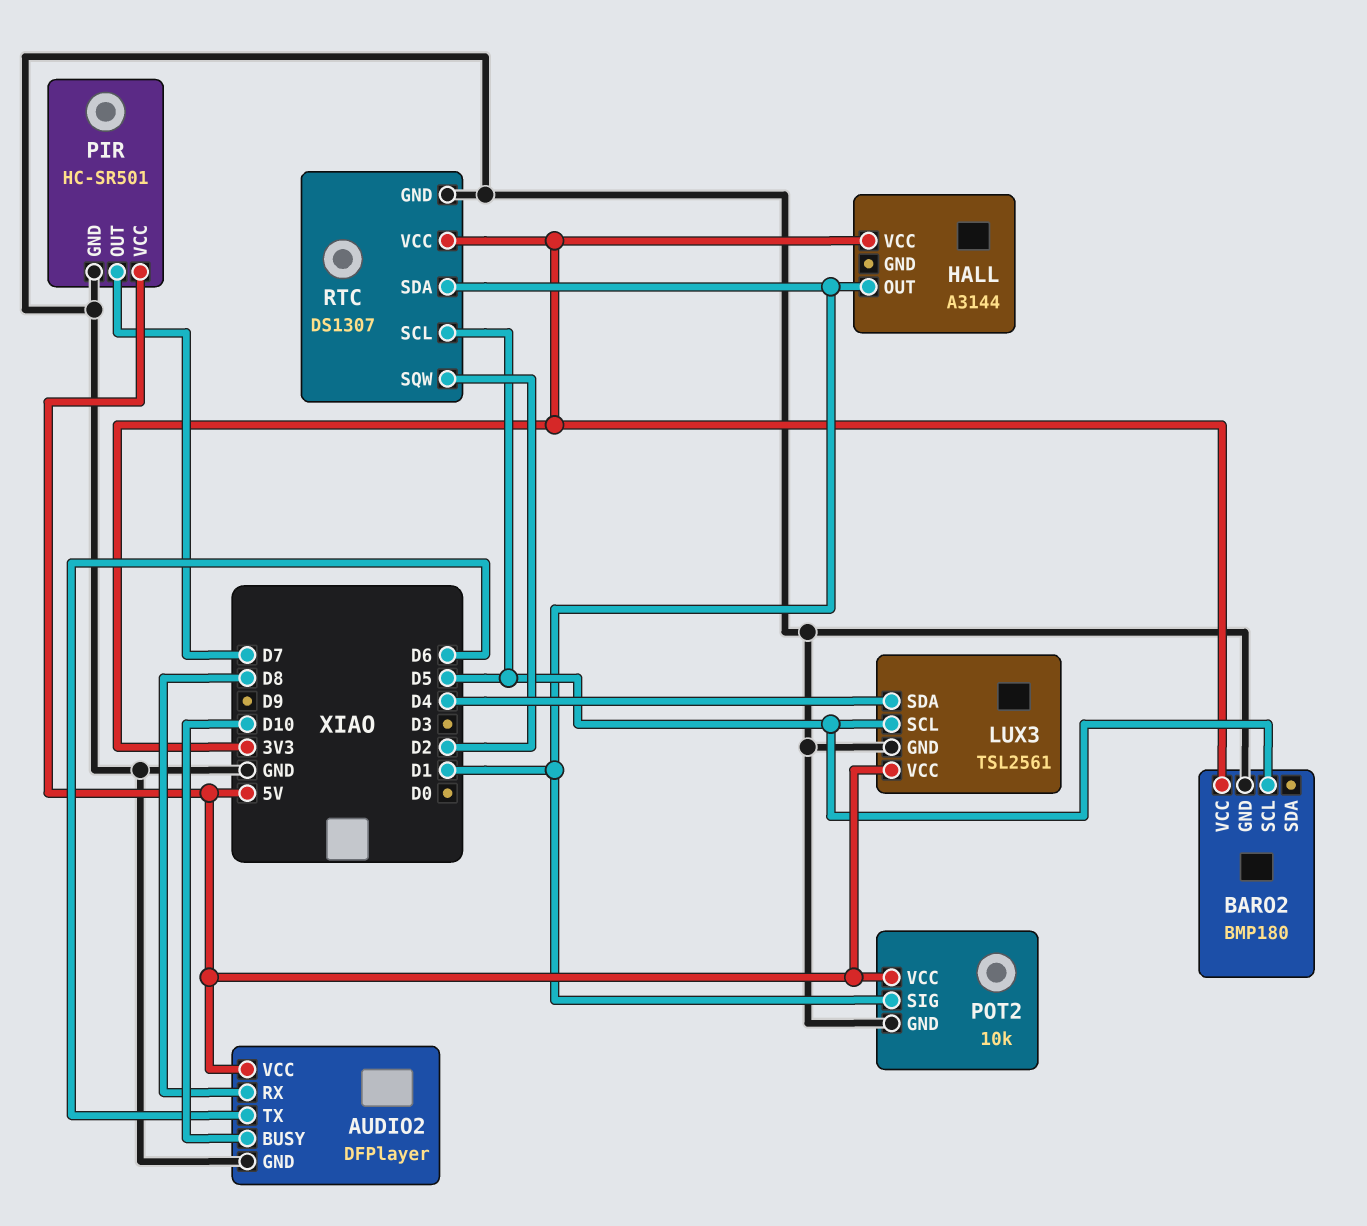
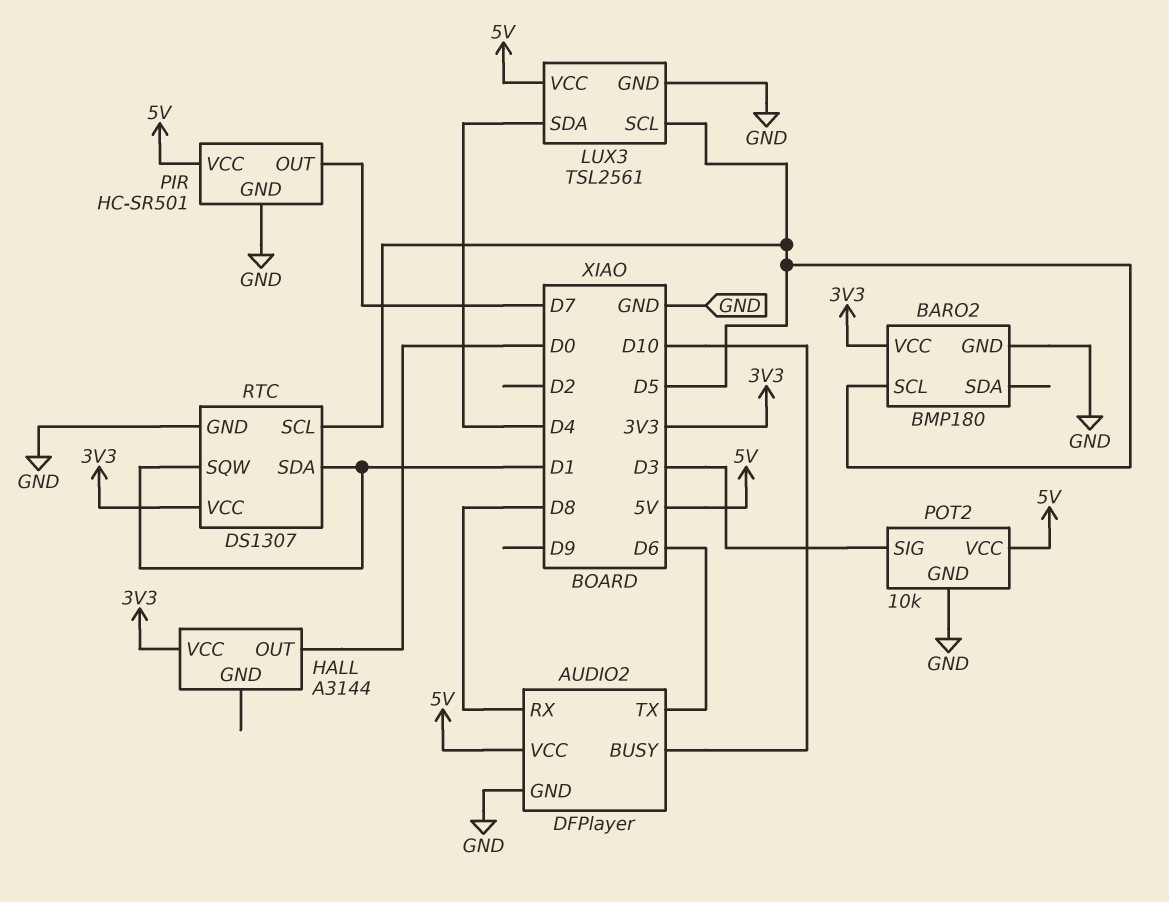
HALL pin OUT: D1 -> D0
POT2 pin SIG: D1 -> D3
RTC pin SQW: D2 -> D1

